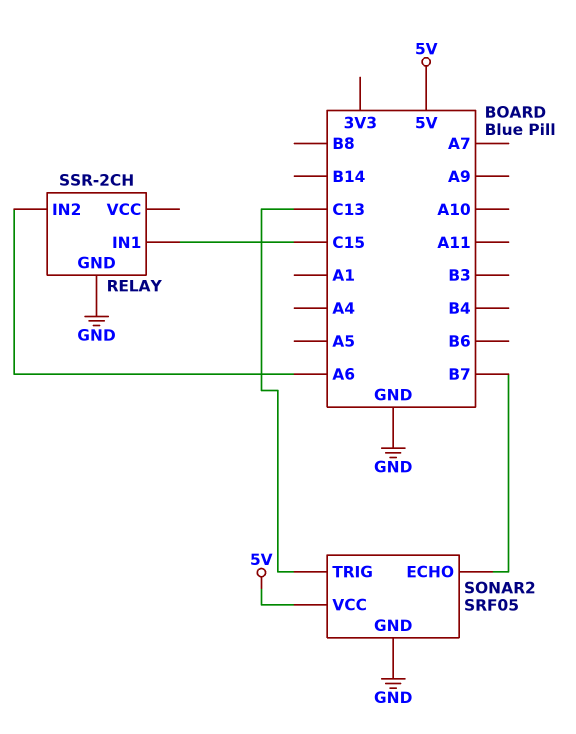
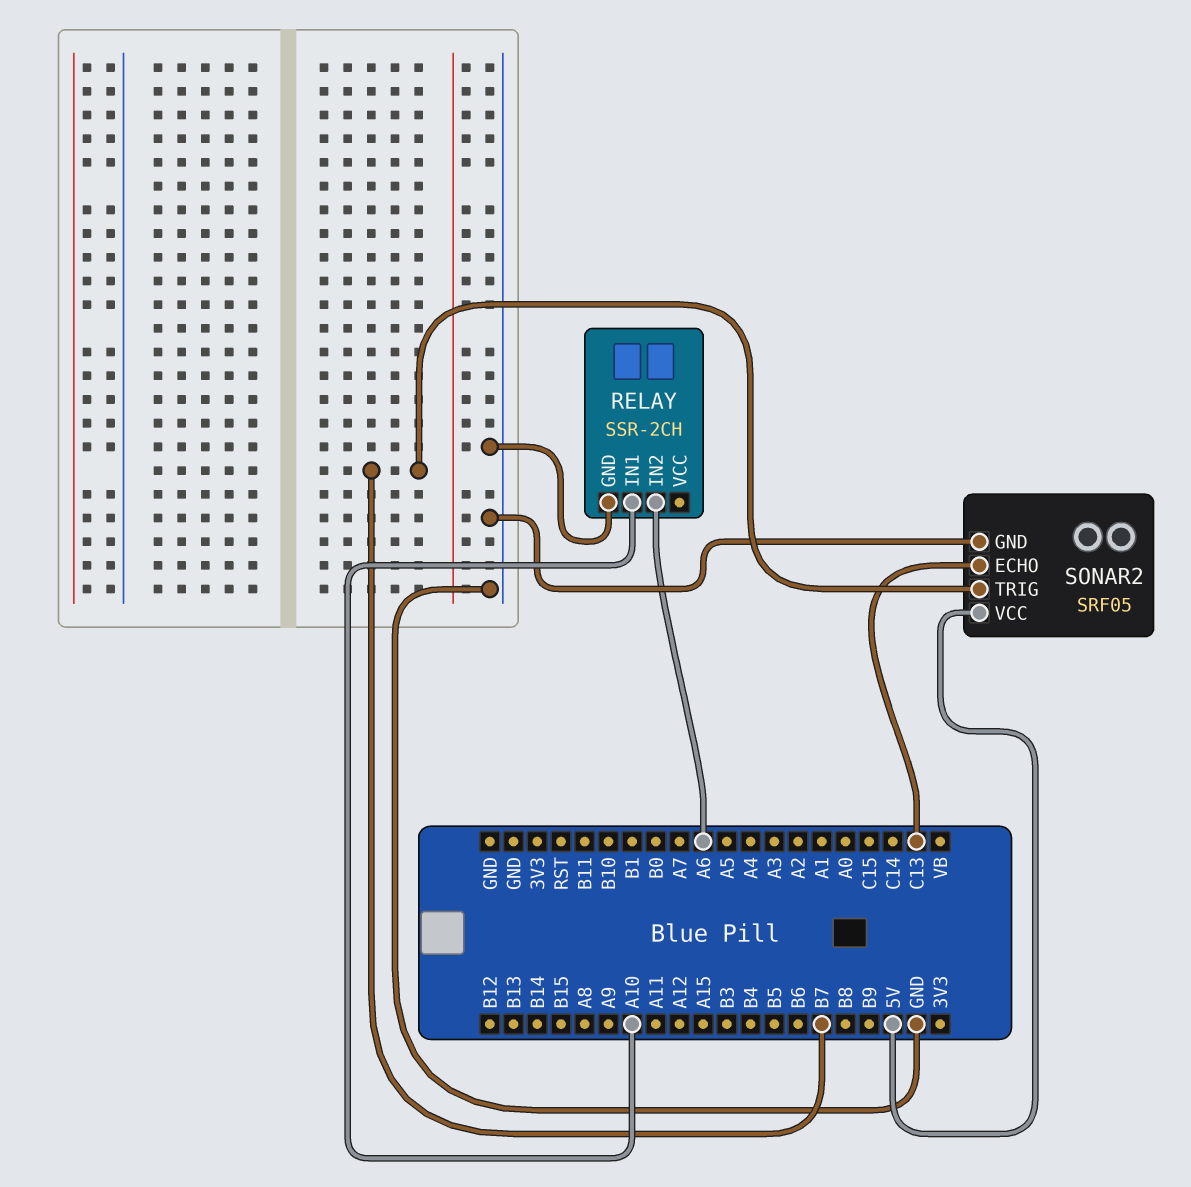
RELAY pin IN1: C15 -> A10
SONAR2 pin ECHO: B7 -> C13
SONAR2 pin TRIG: C13 -> B7

